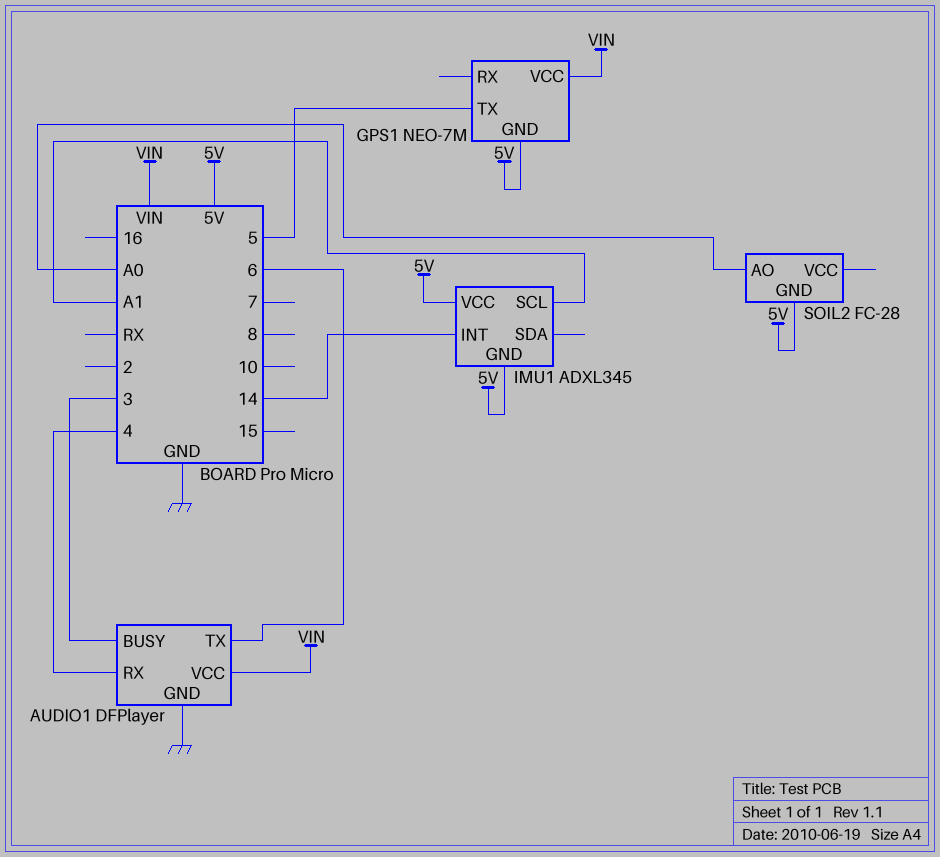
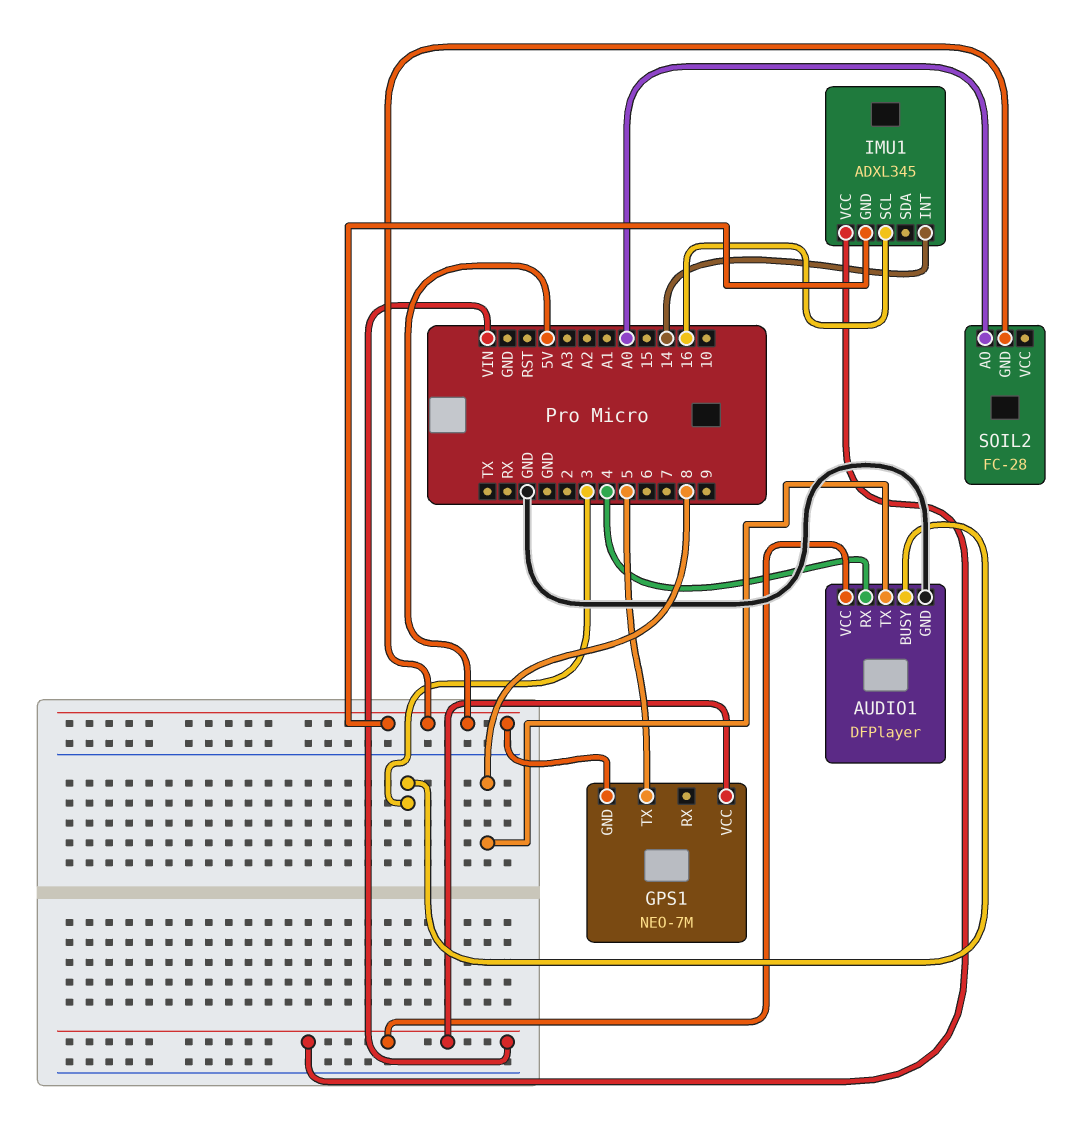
AUDIO1 pin TX: 6 -> 8
IMU1 pin SCL: A1 -> 16
IMU1 pin VCC: 5V -> VIN

